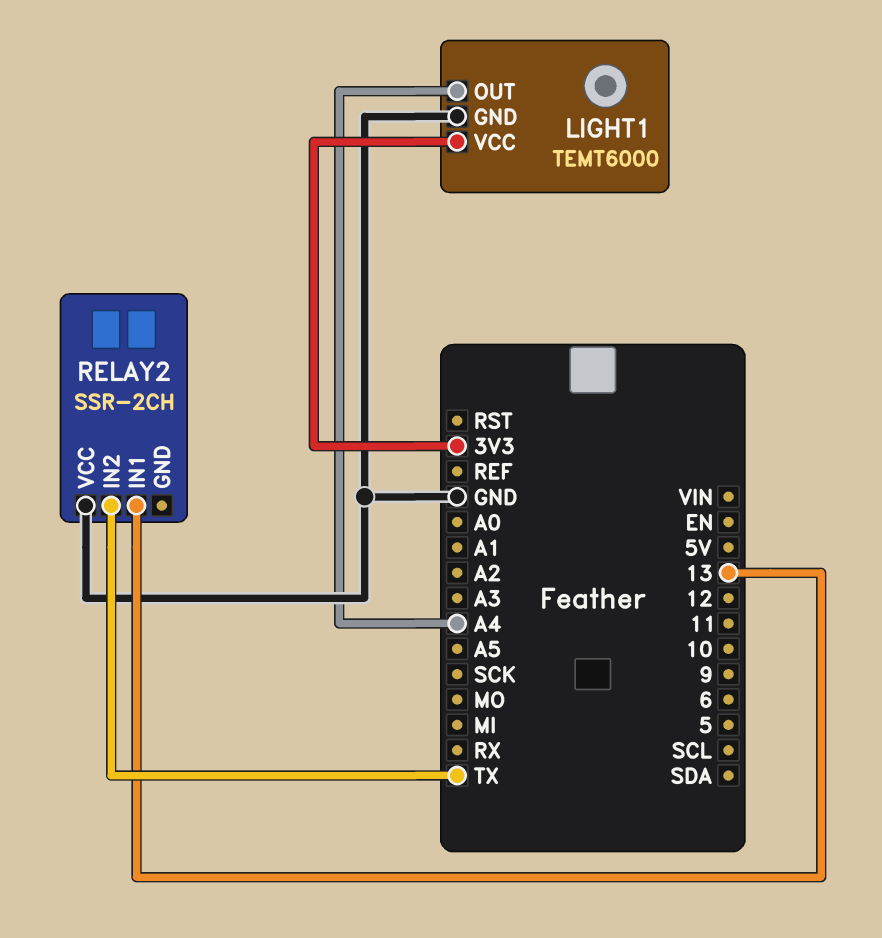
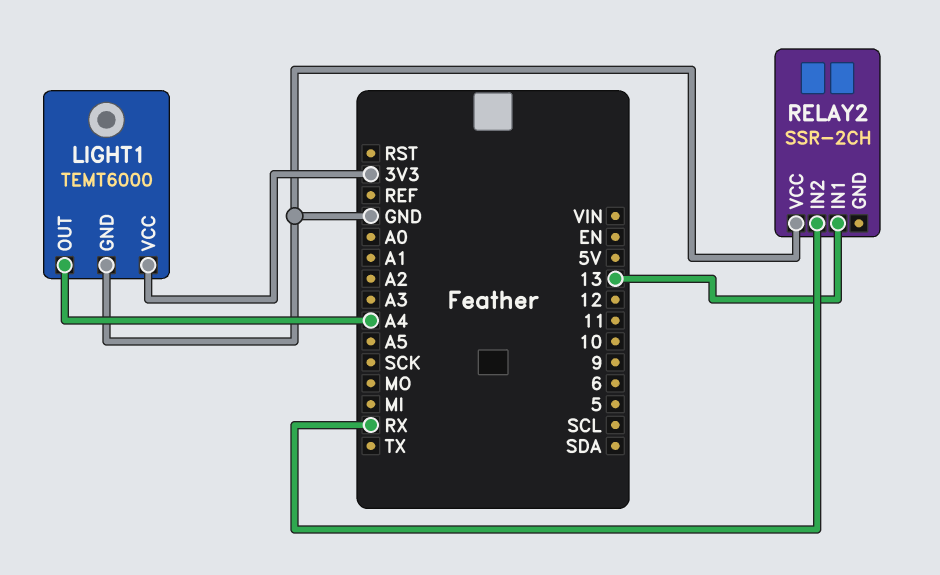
RELAY2 pin IN2: TX -> RX

